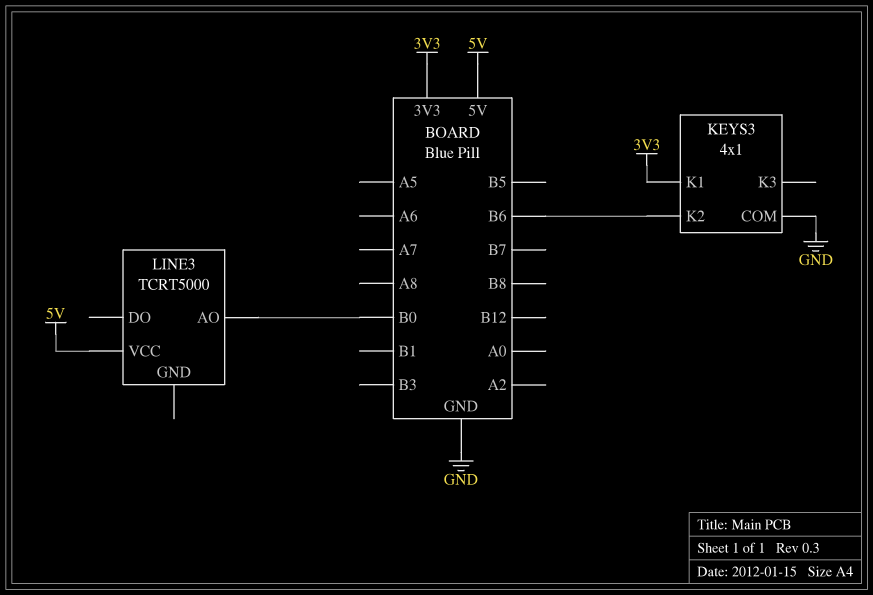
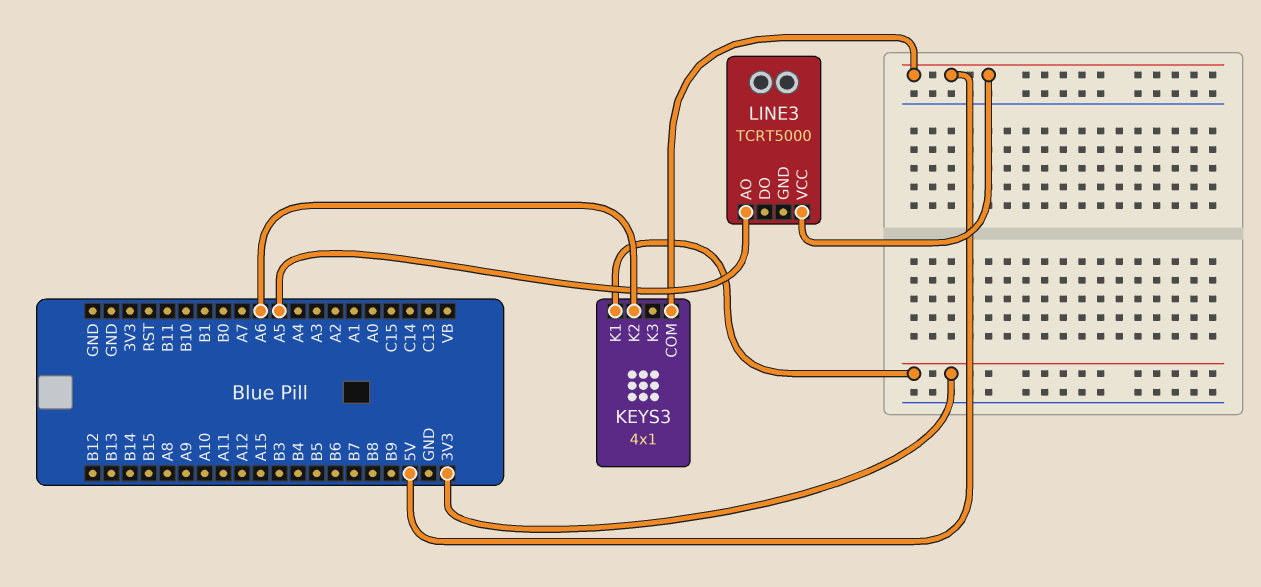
KEYS3 pin COM: GND -> 5V
KEYS3 pin K2: B6 -> A6
LINE3 pin AO: B0 -> A5

